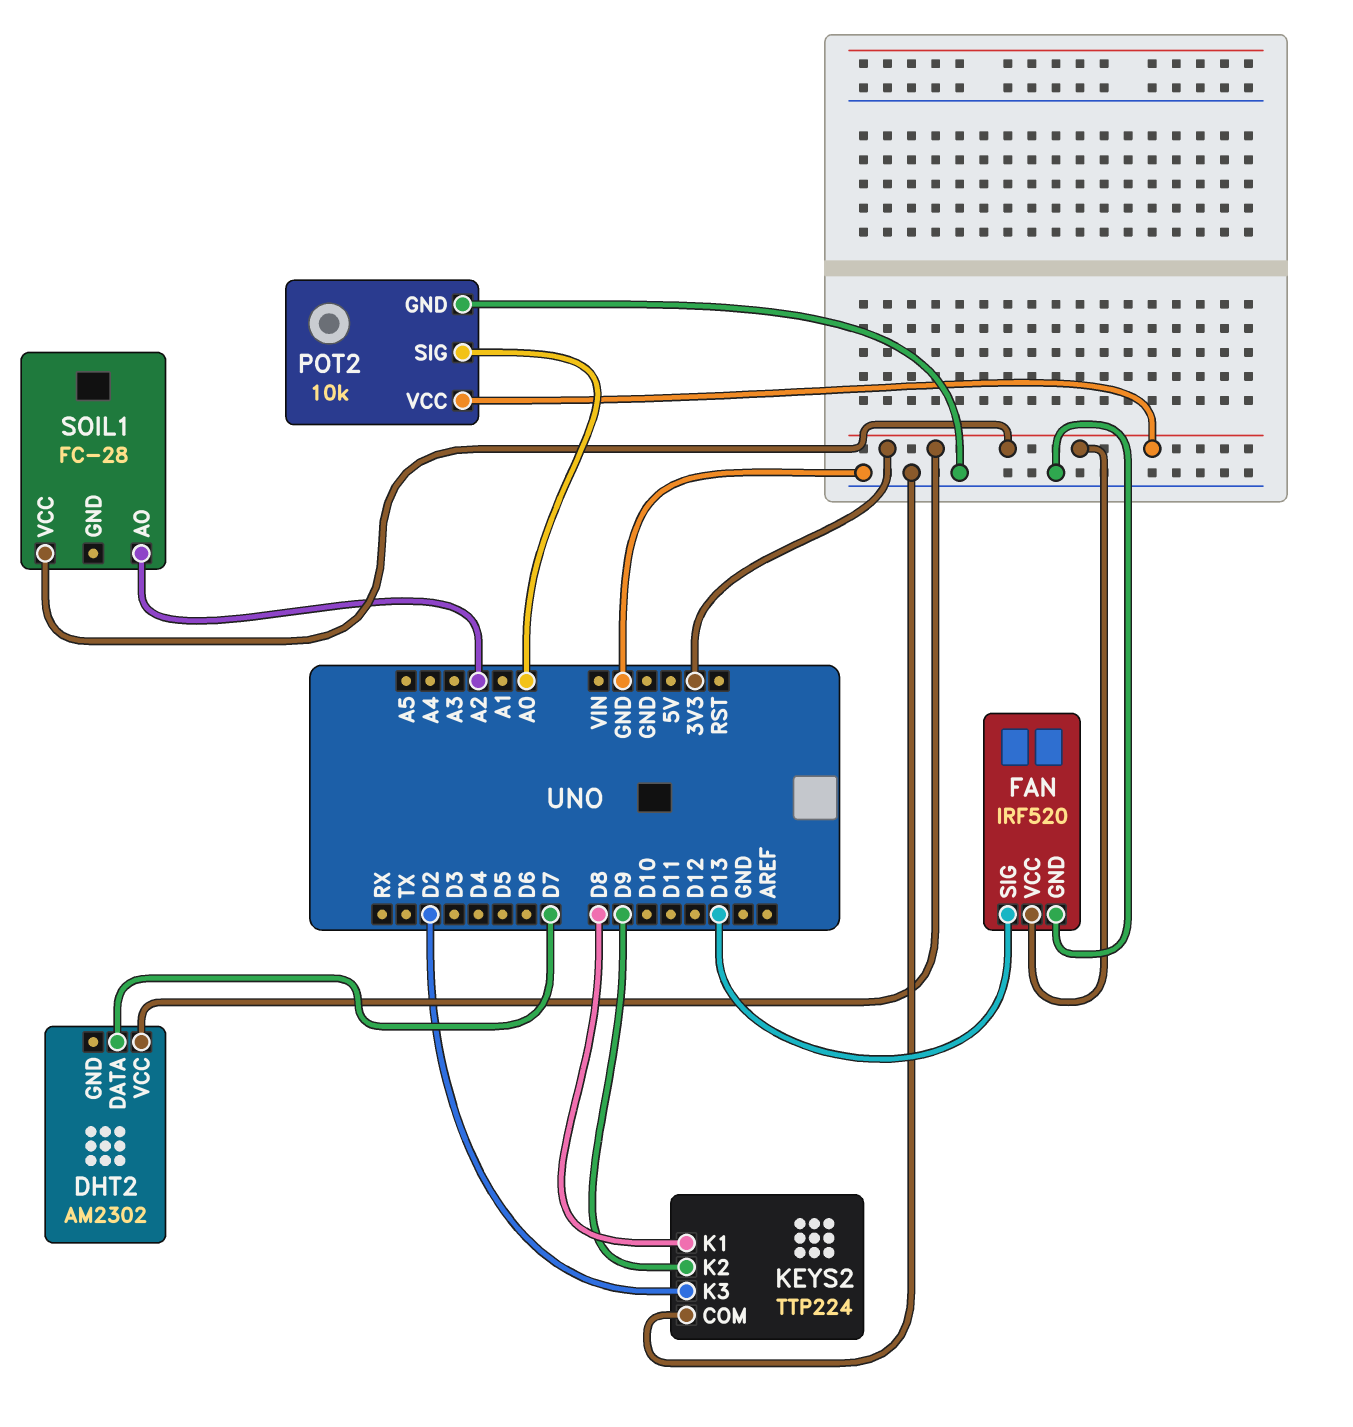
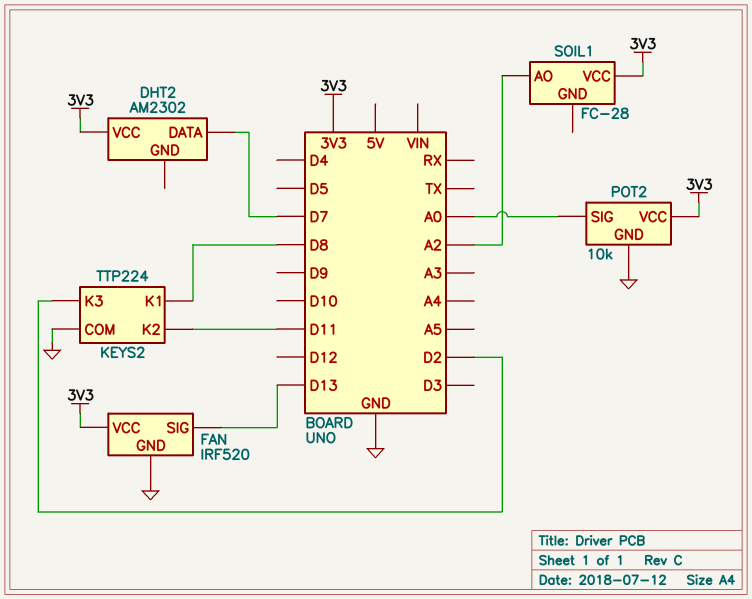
KEYS2 pin K2: D9 -> D11

